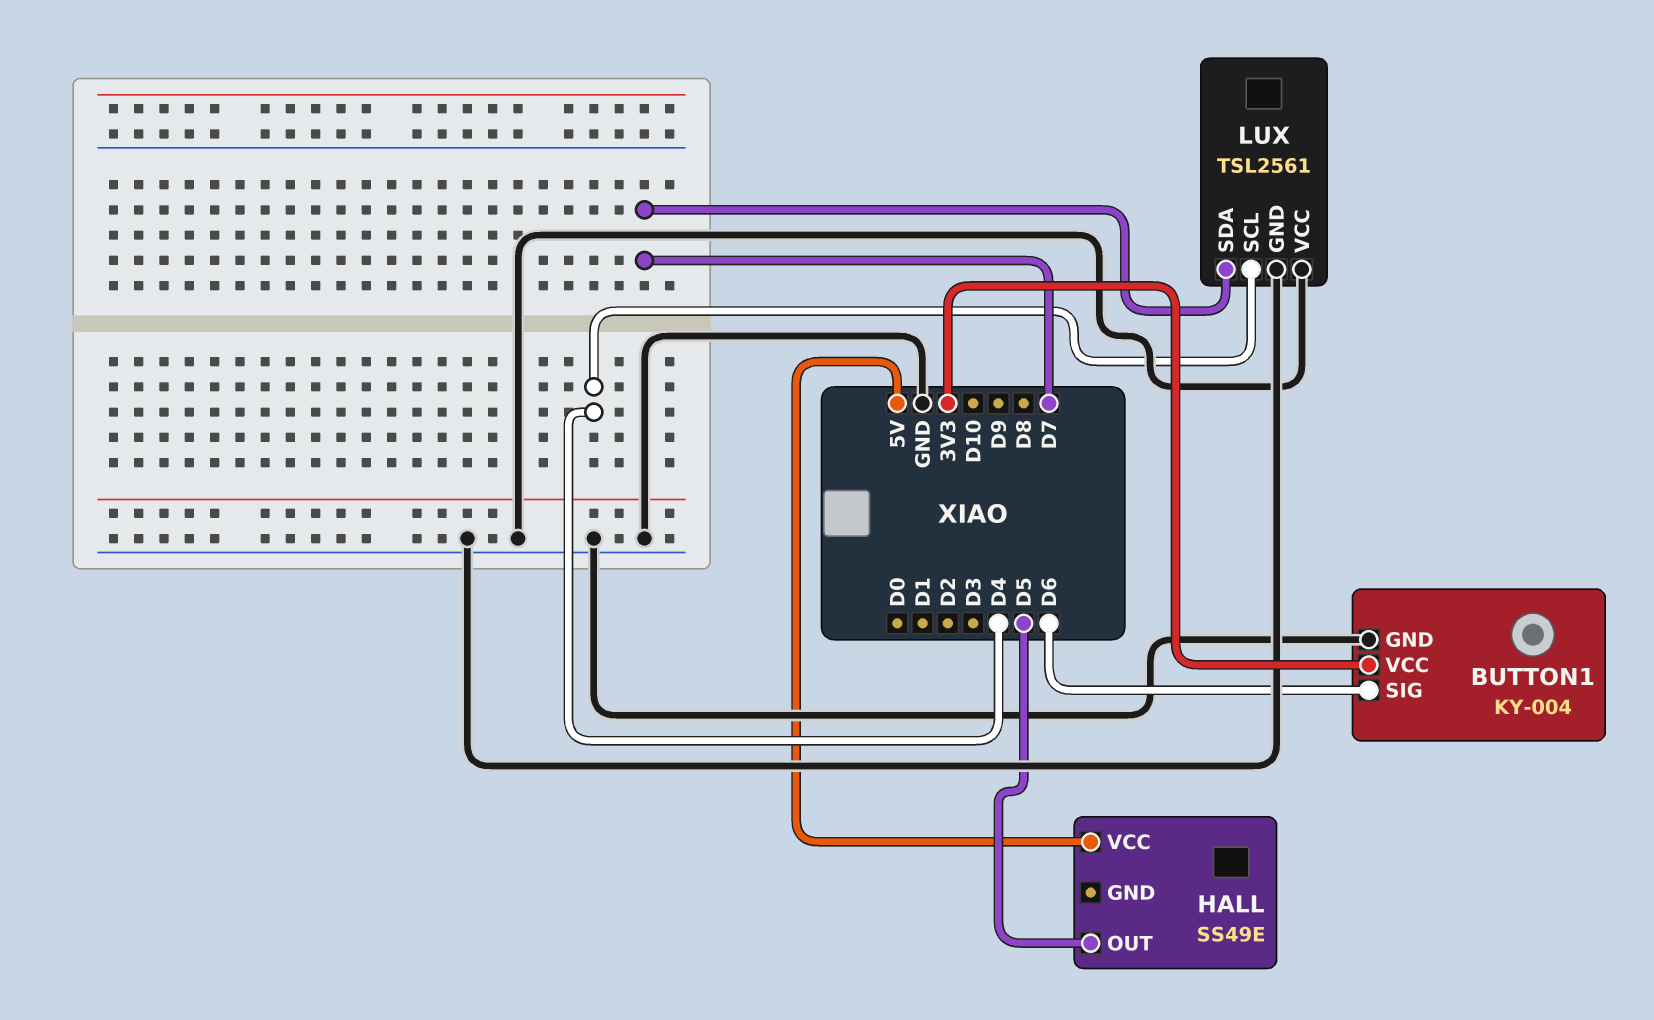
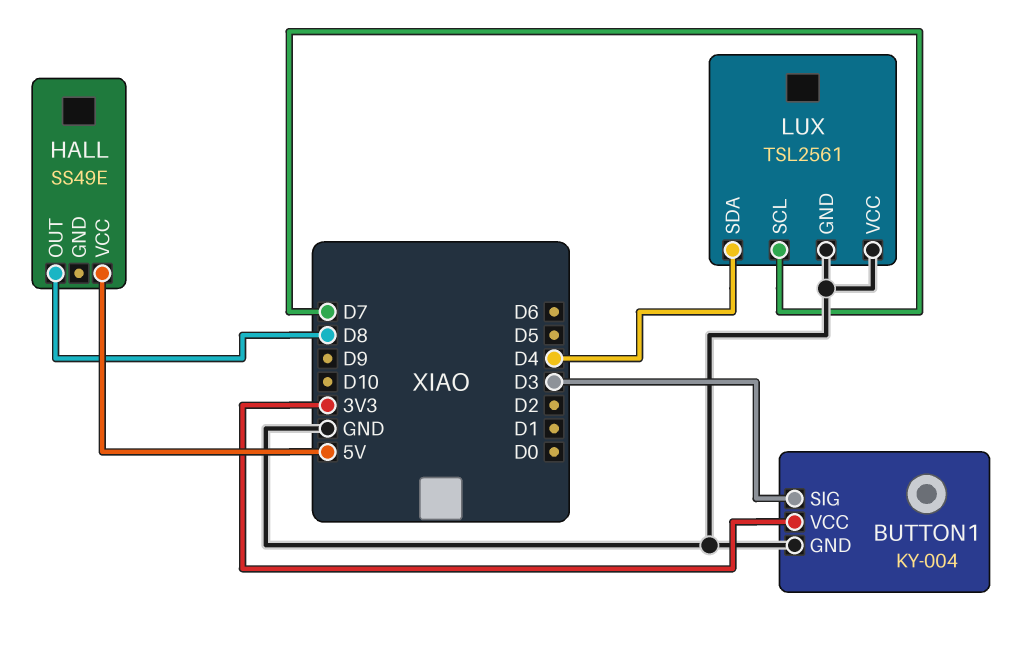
BUTTON1 pin SIG: D6 -> D3
HALL pin OUT: D5 -> D8
LUX pin SCL: D4 -> D7
LUX pin SDA: D7 -> D4

